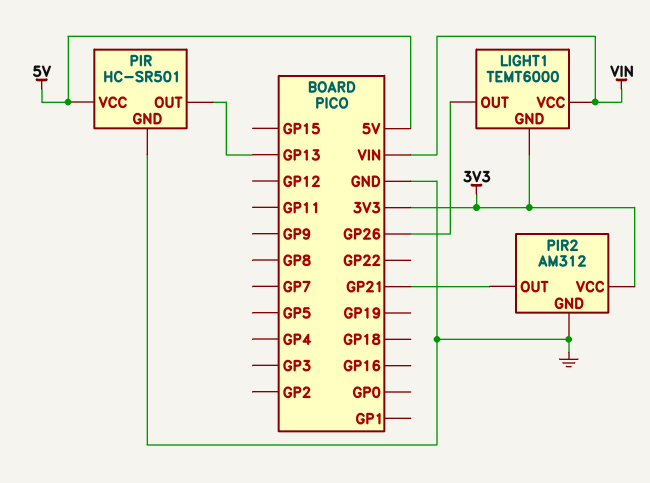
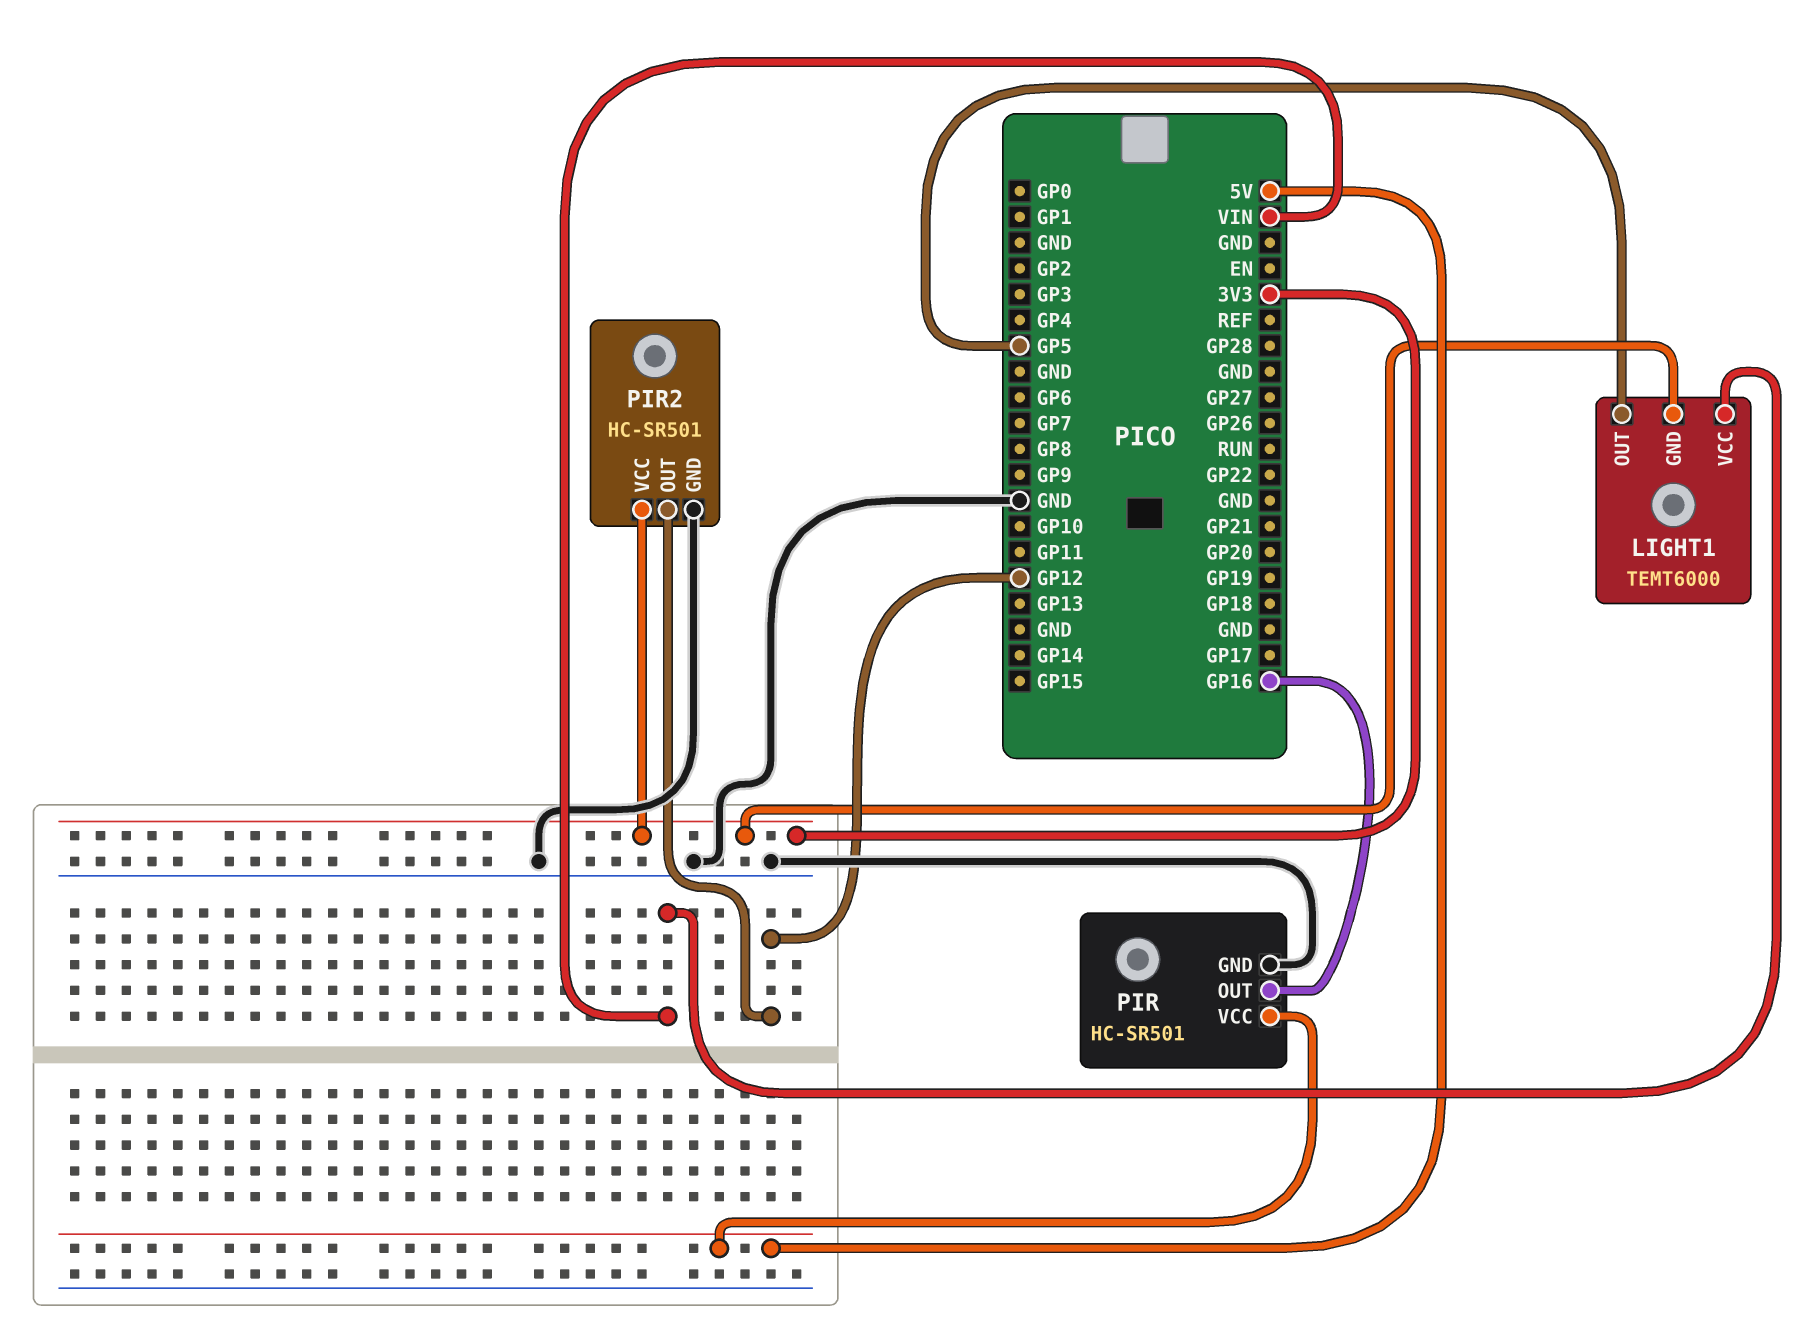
LIGHT1 pin OUT: GP26 -> GP5
PIR pin OUT: GP13 -> GP16
PIR2: AM312 -> HC-SR501
PIR2 pin OUT: GP21 -> GP12

